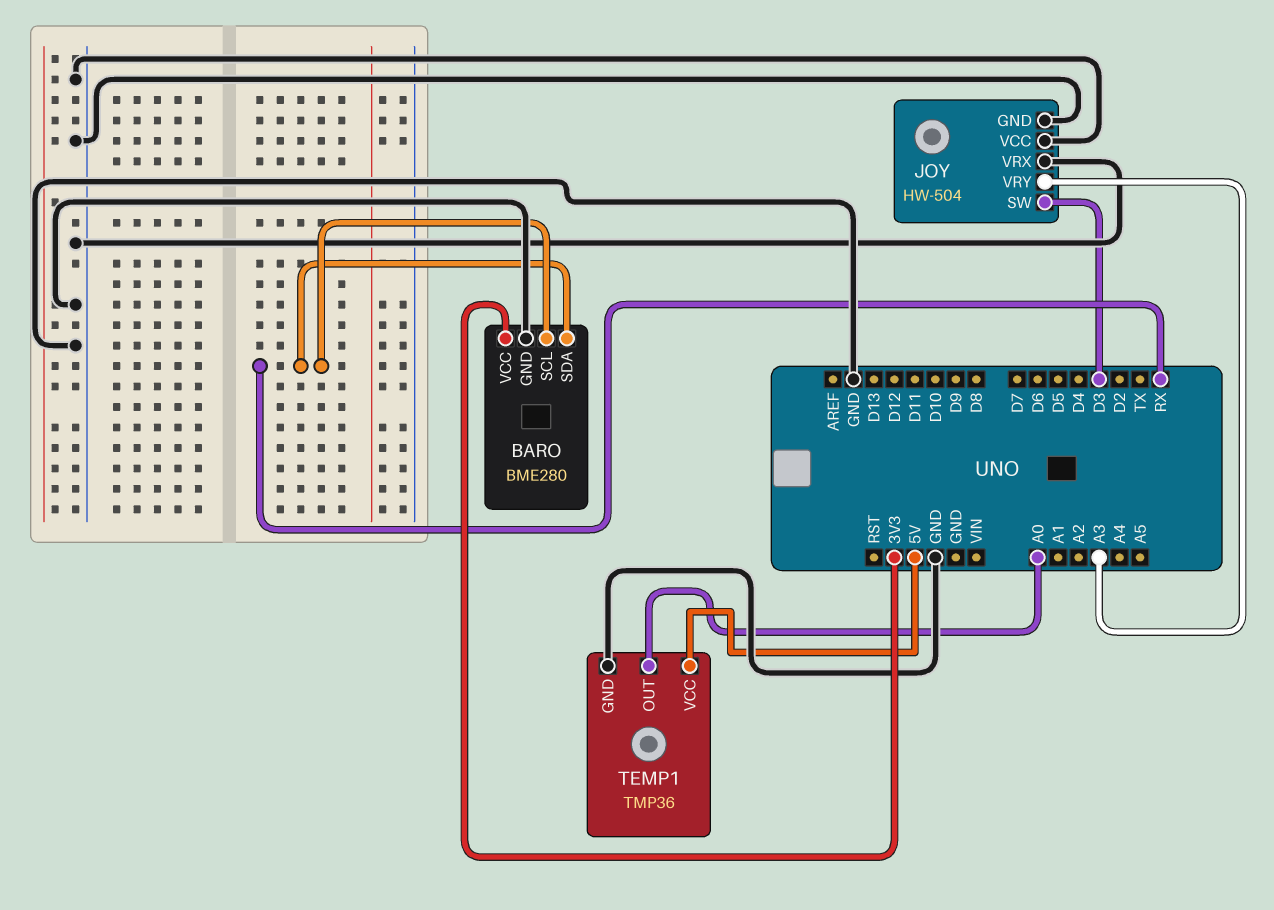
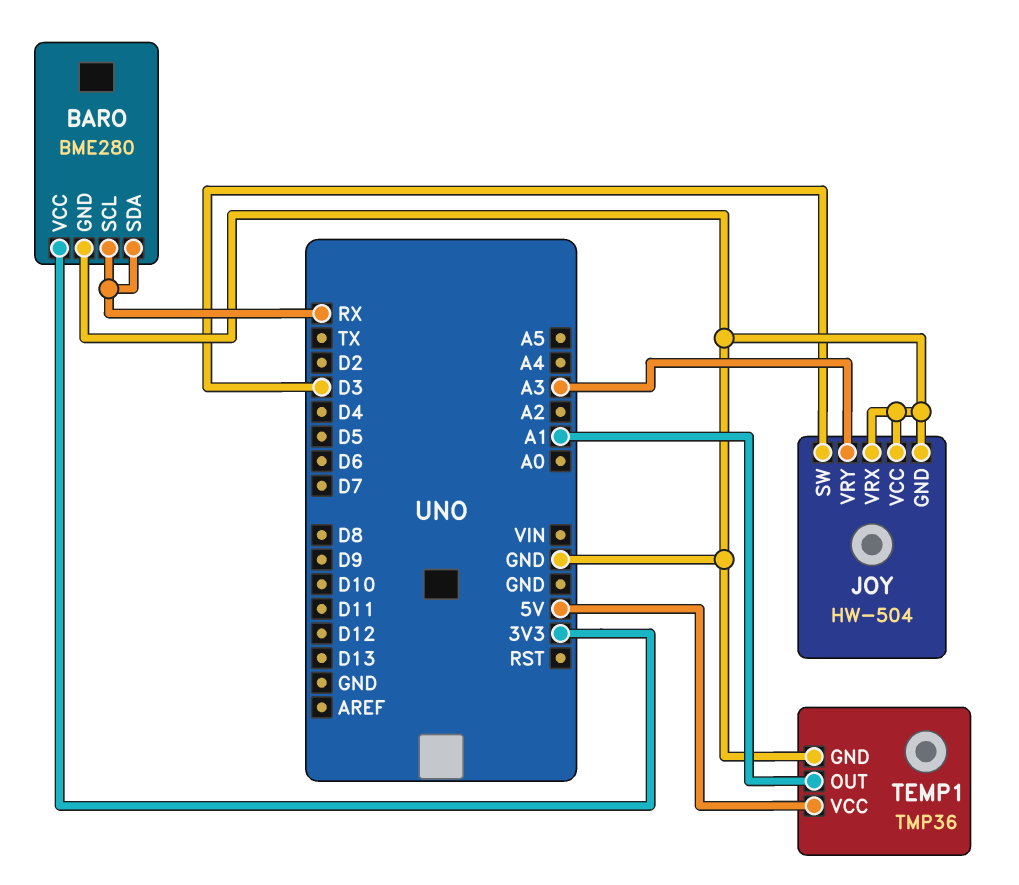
TEMP1 pin OUT: A0 -> A1

